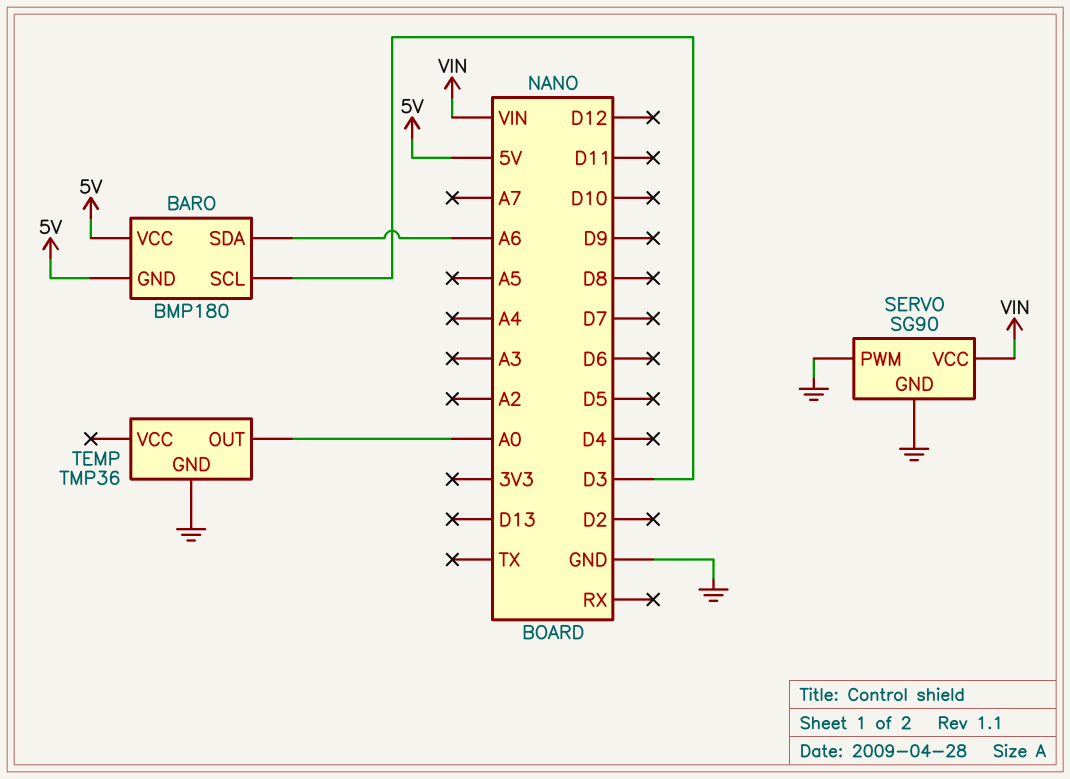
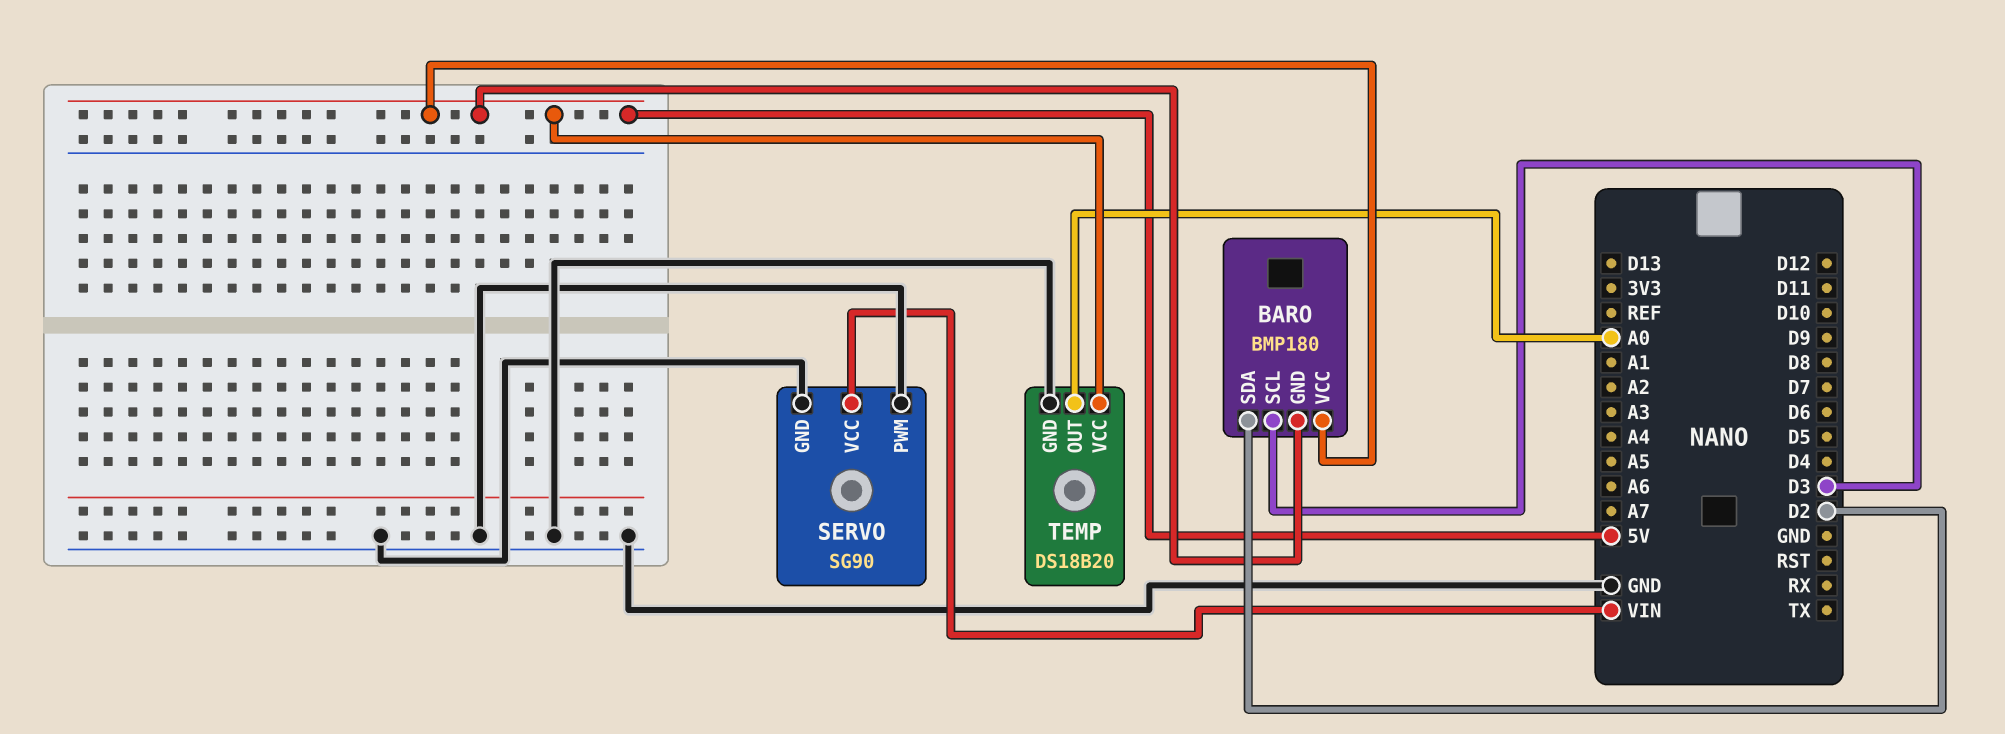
BARO pin SDA: A6 -> D2
TEMP: TMP36 -> DS18B20
TEMP pin VCC: none -> 5V

